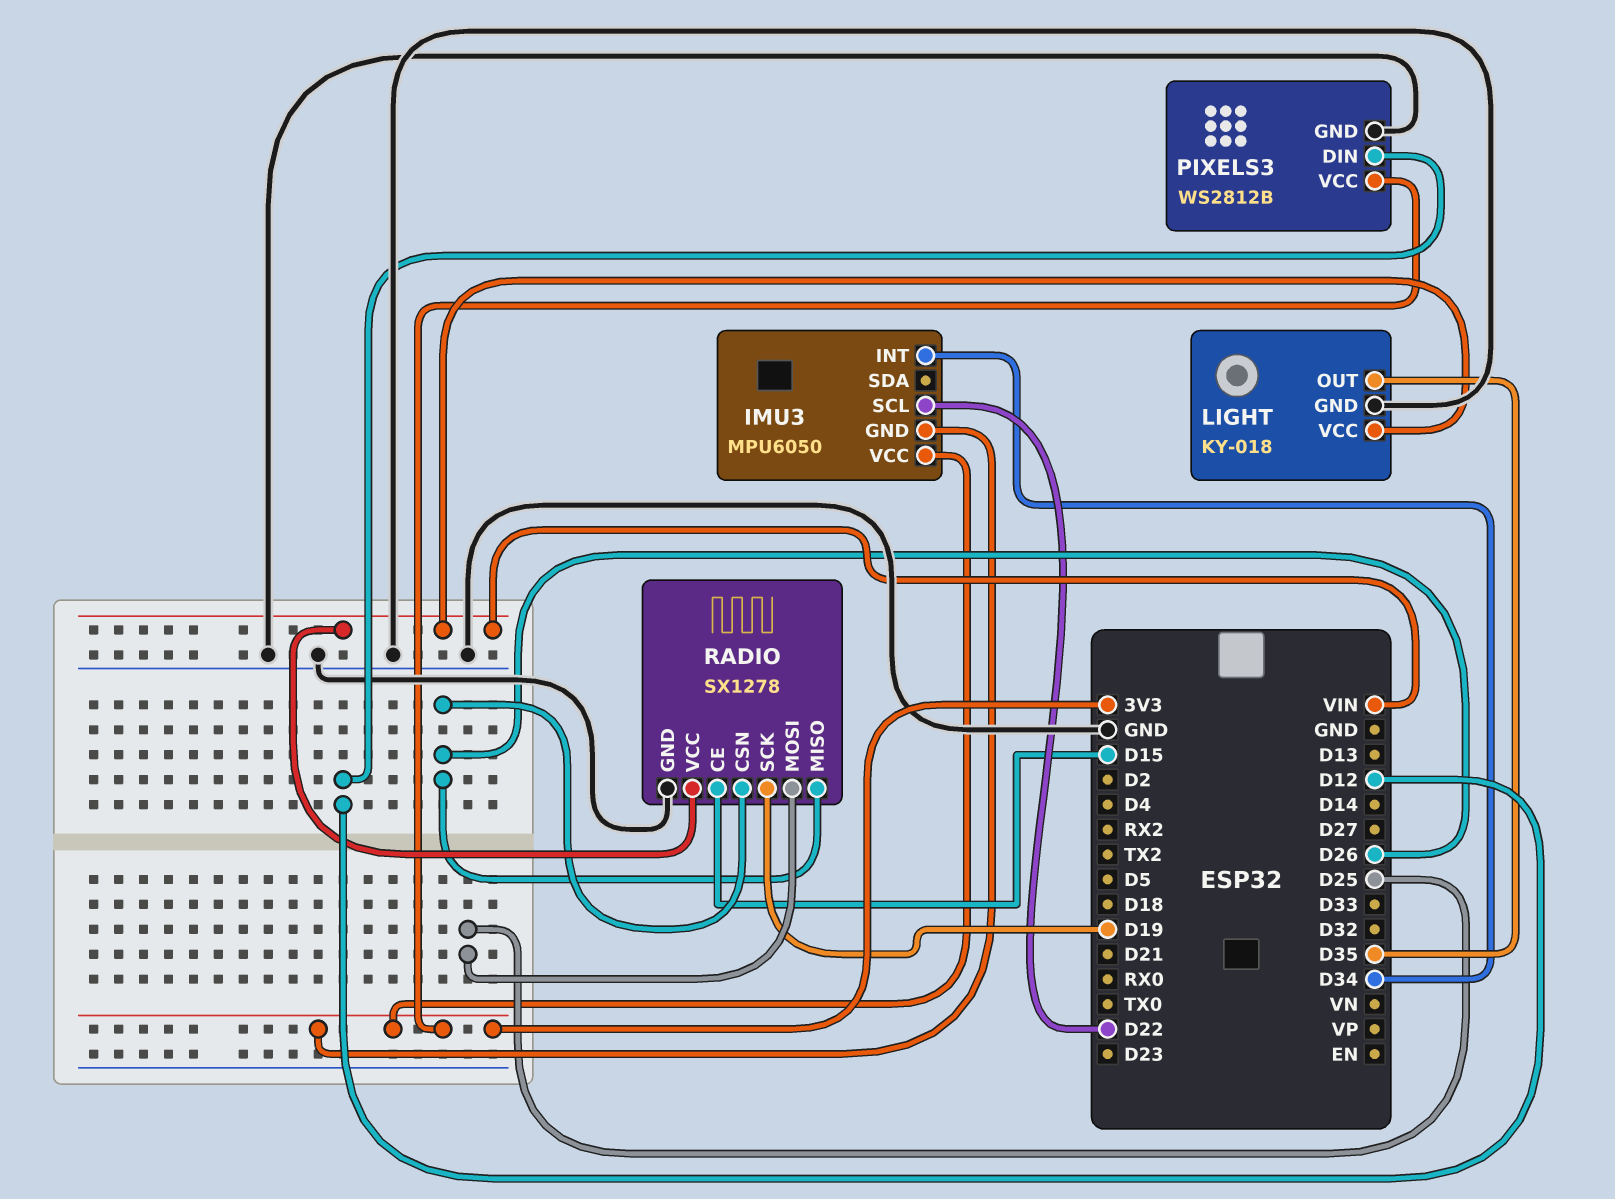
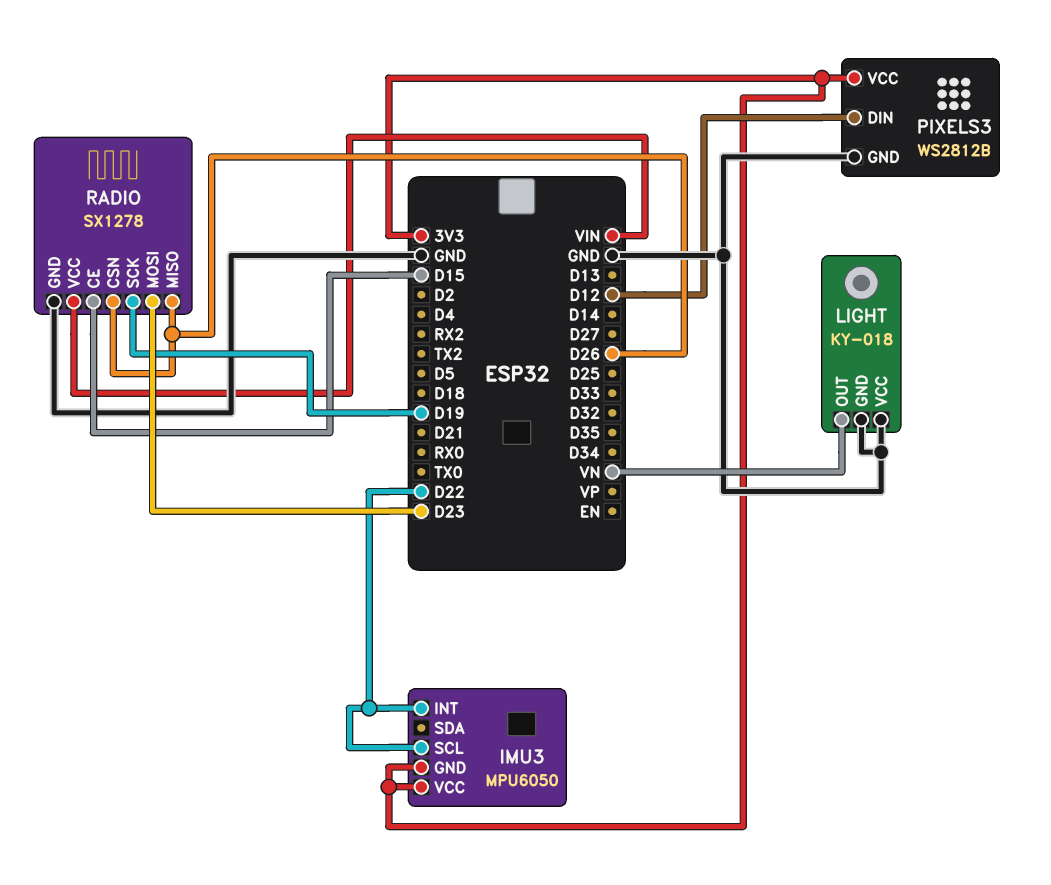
IMU3 pin INT: D34 -> D22
LIGHT pin OUT: D35 -> VN
LIGHT pin VCC: VIN -> GND
RADIO pin MOSI: D25 -> D23

